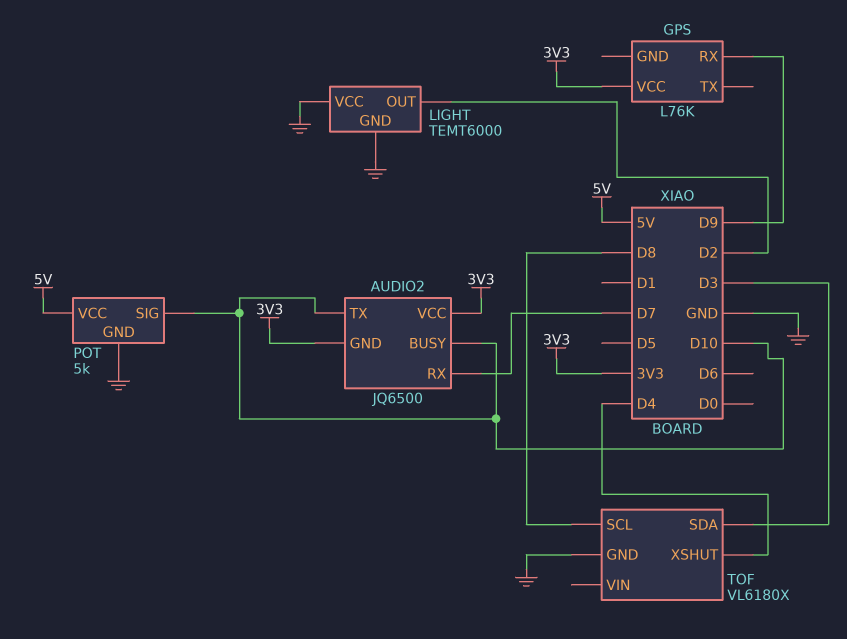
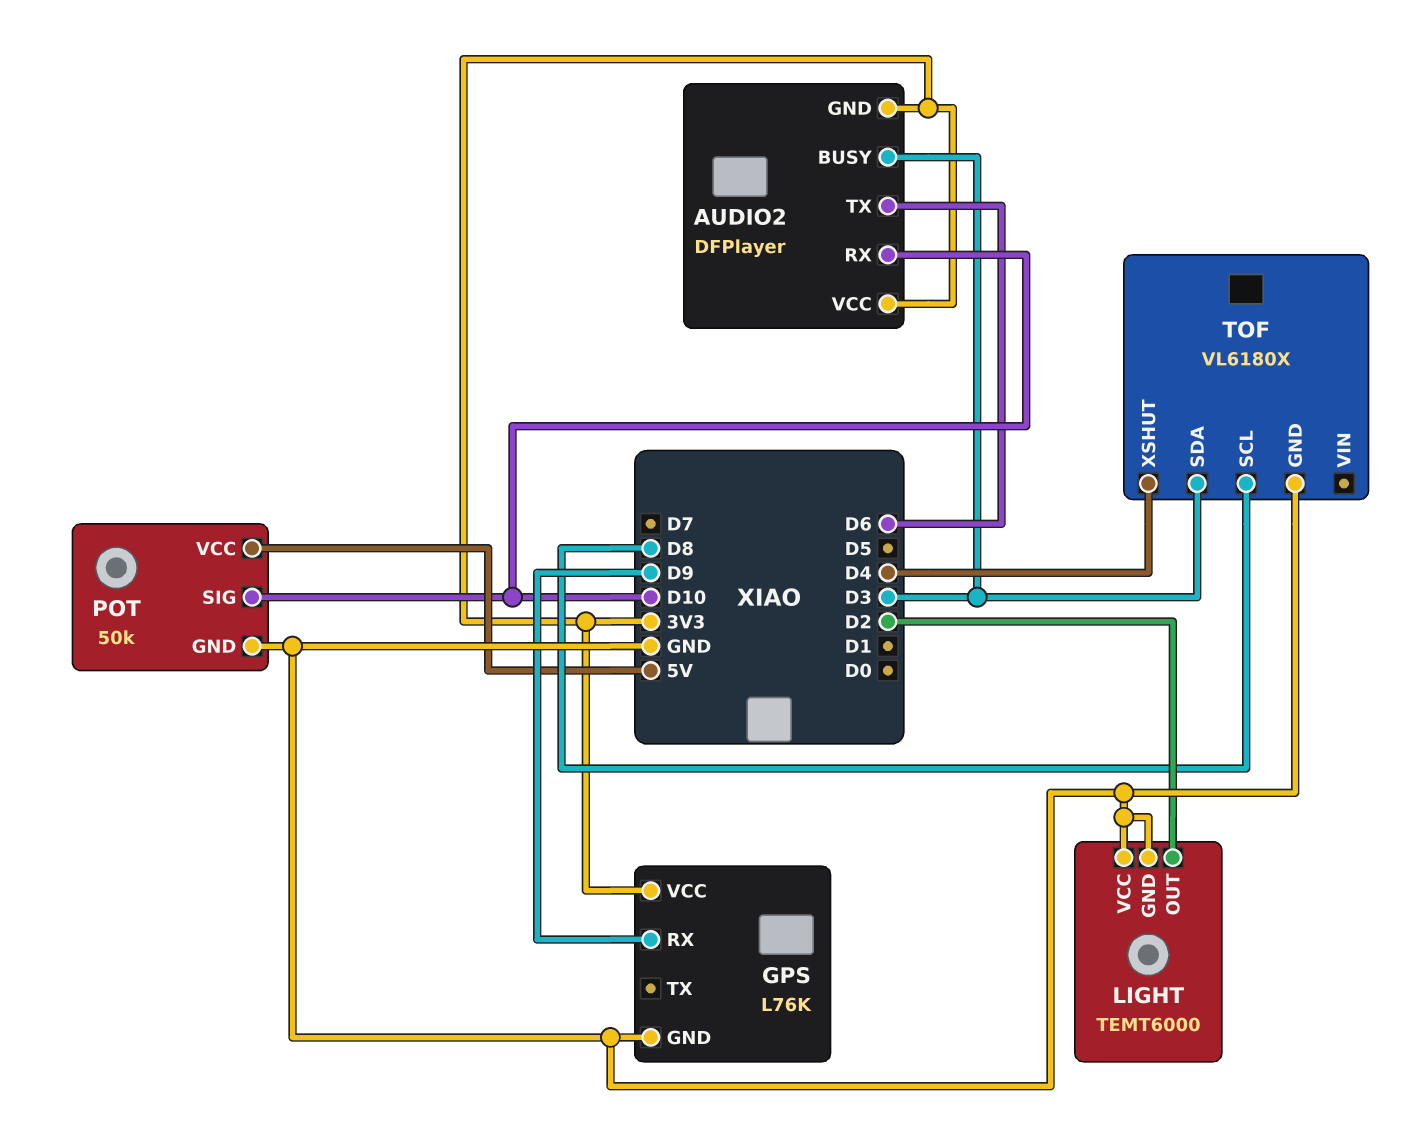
AUDIO2: JQ6500 -> DFPlayer
AUDIO2 pin BUSY: D10 -> D3
AUDIO2 pin RX: D7 -> D10
AUDIO2 pin TX: D10 -> D6
GPS pin GND: none -> GND
POT: 5k -> 50k

